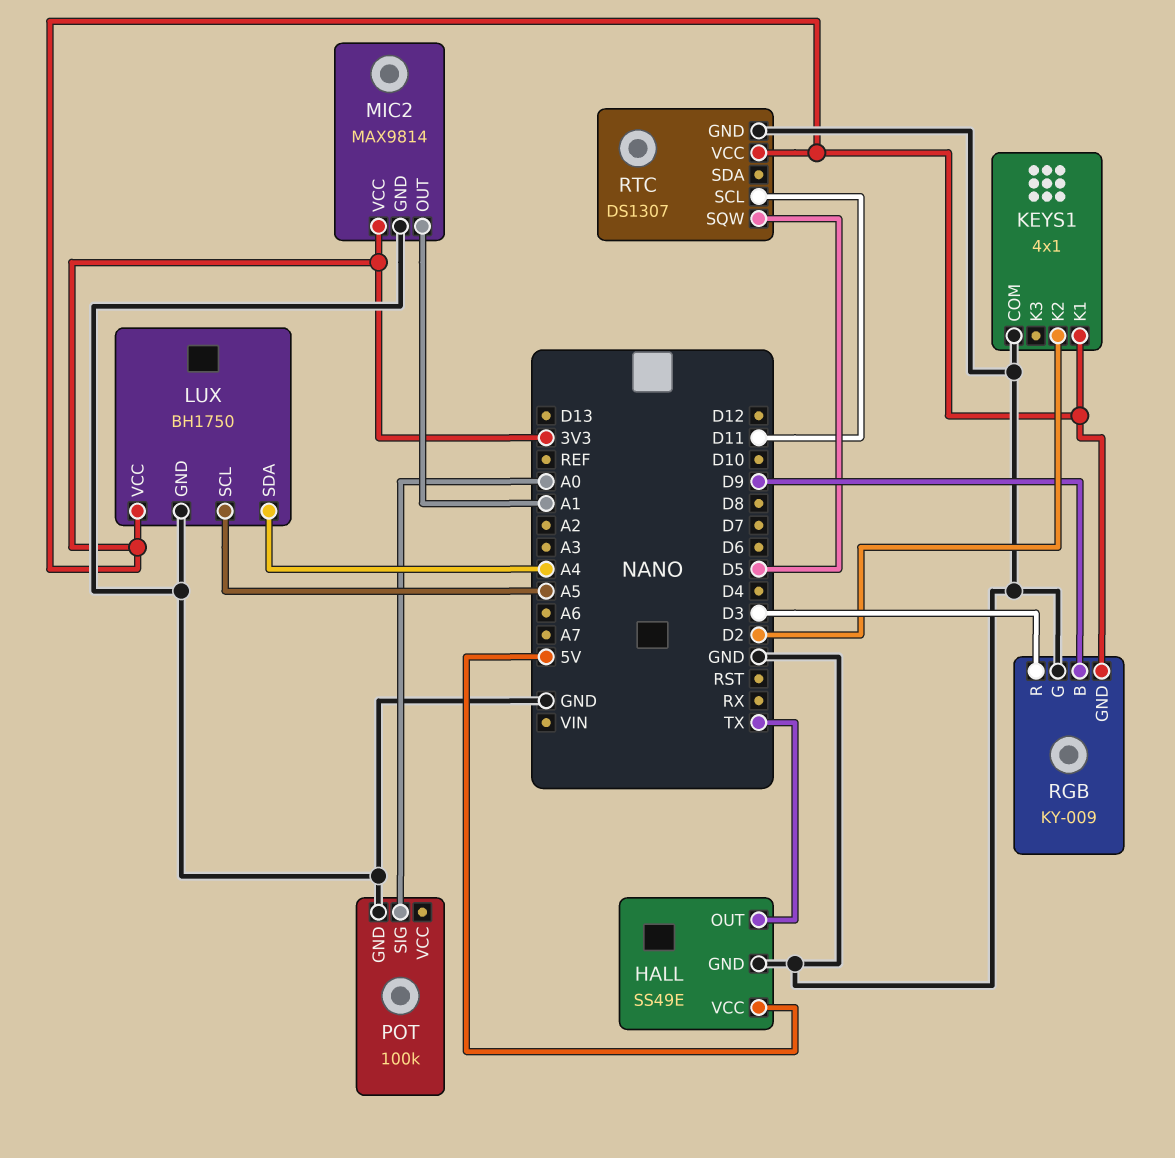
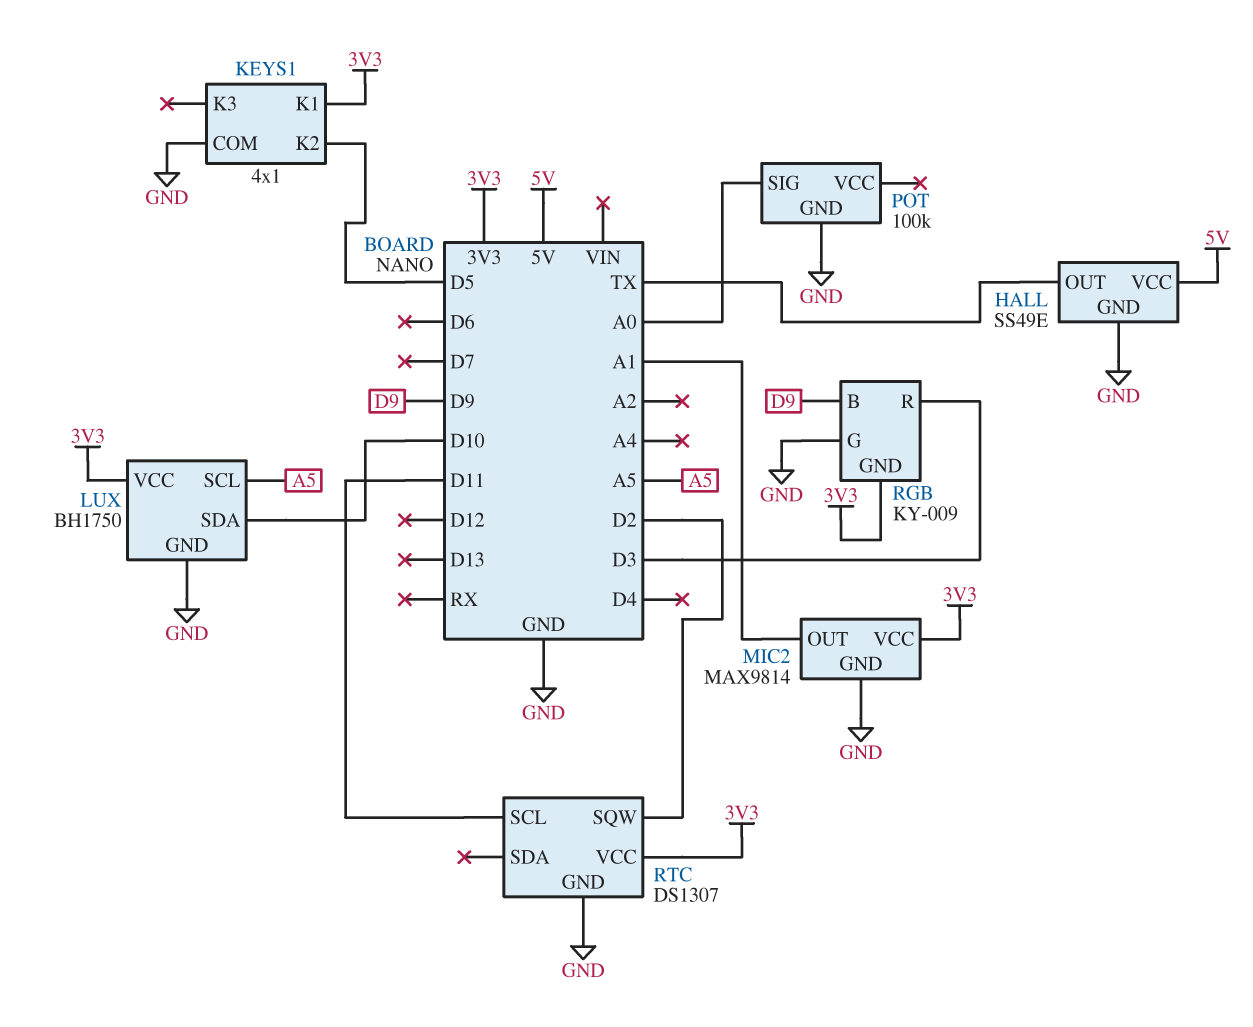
KEYS1 pin K2: D2 -> D5
LUX pin SDA: A4 -> D10
RTC pin SQW: D5 -> D2

